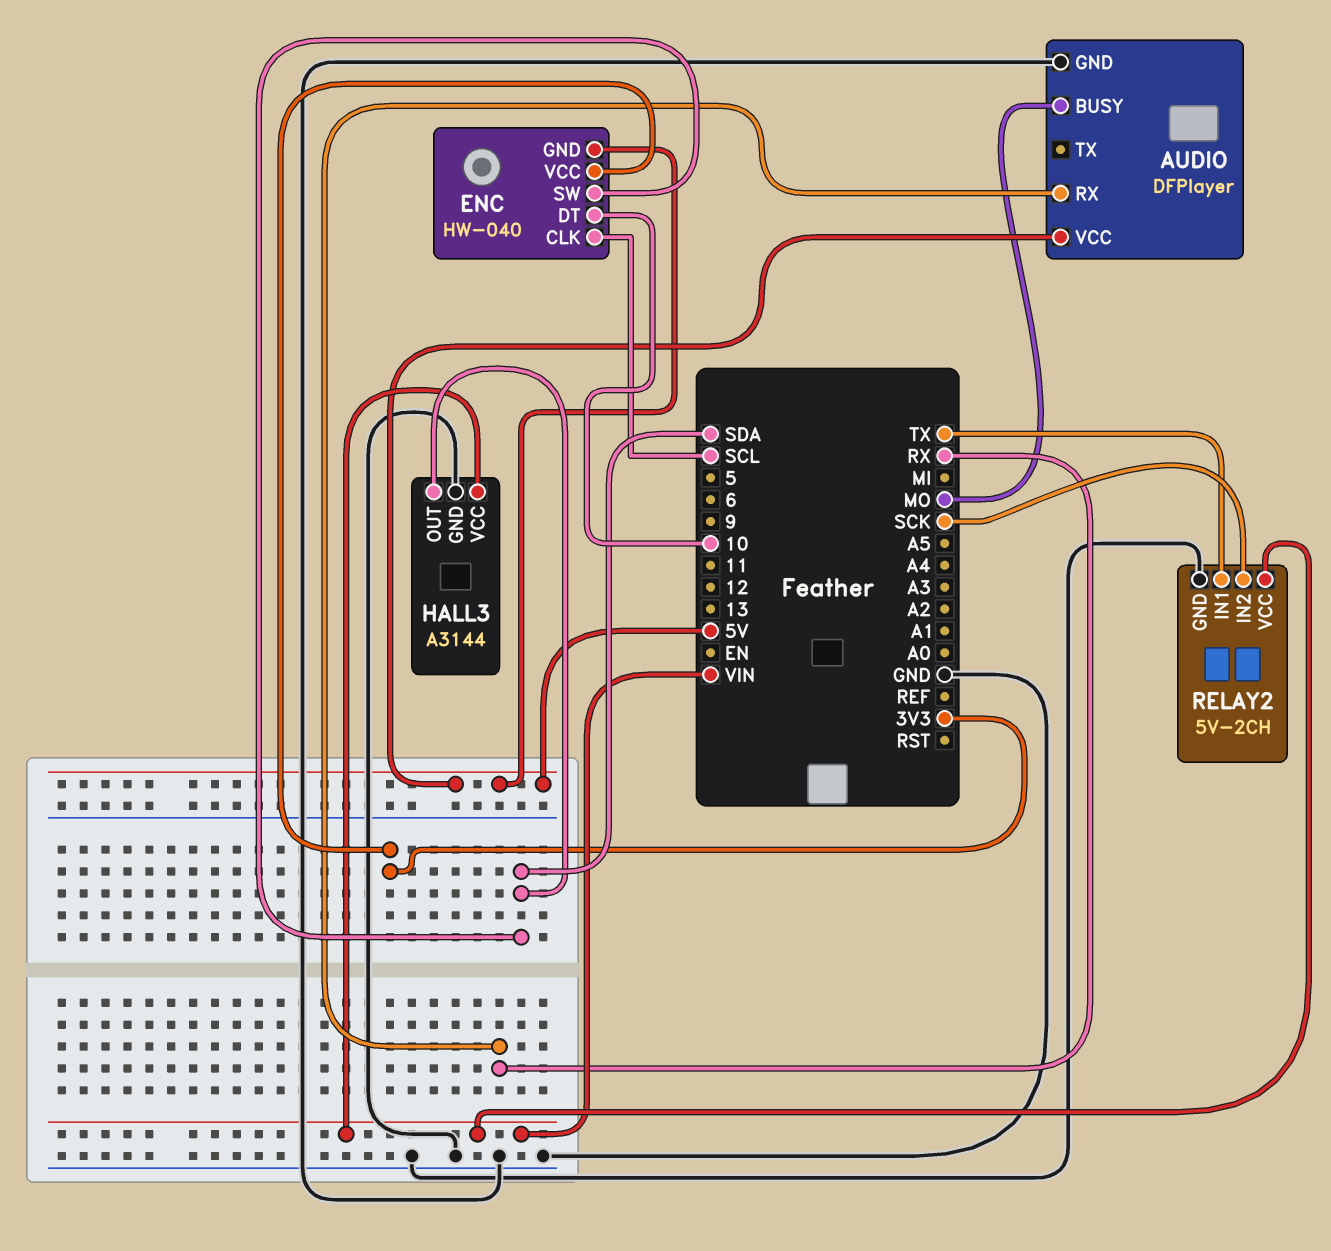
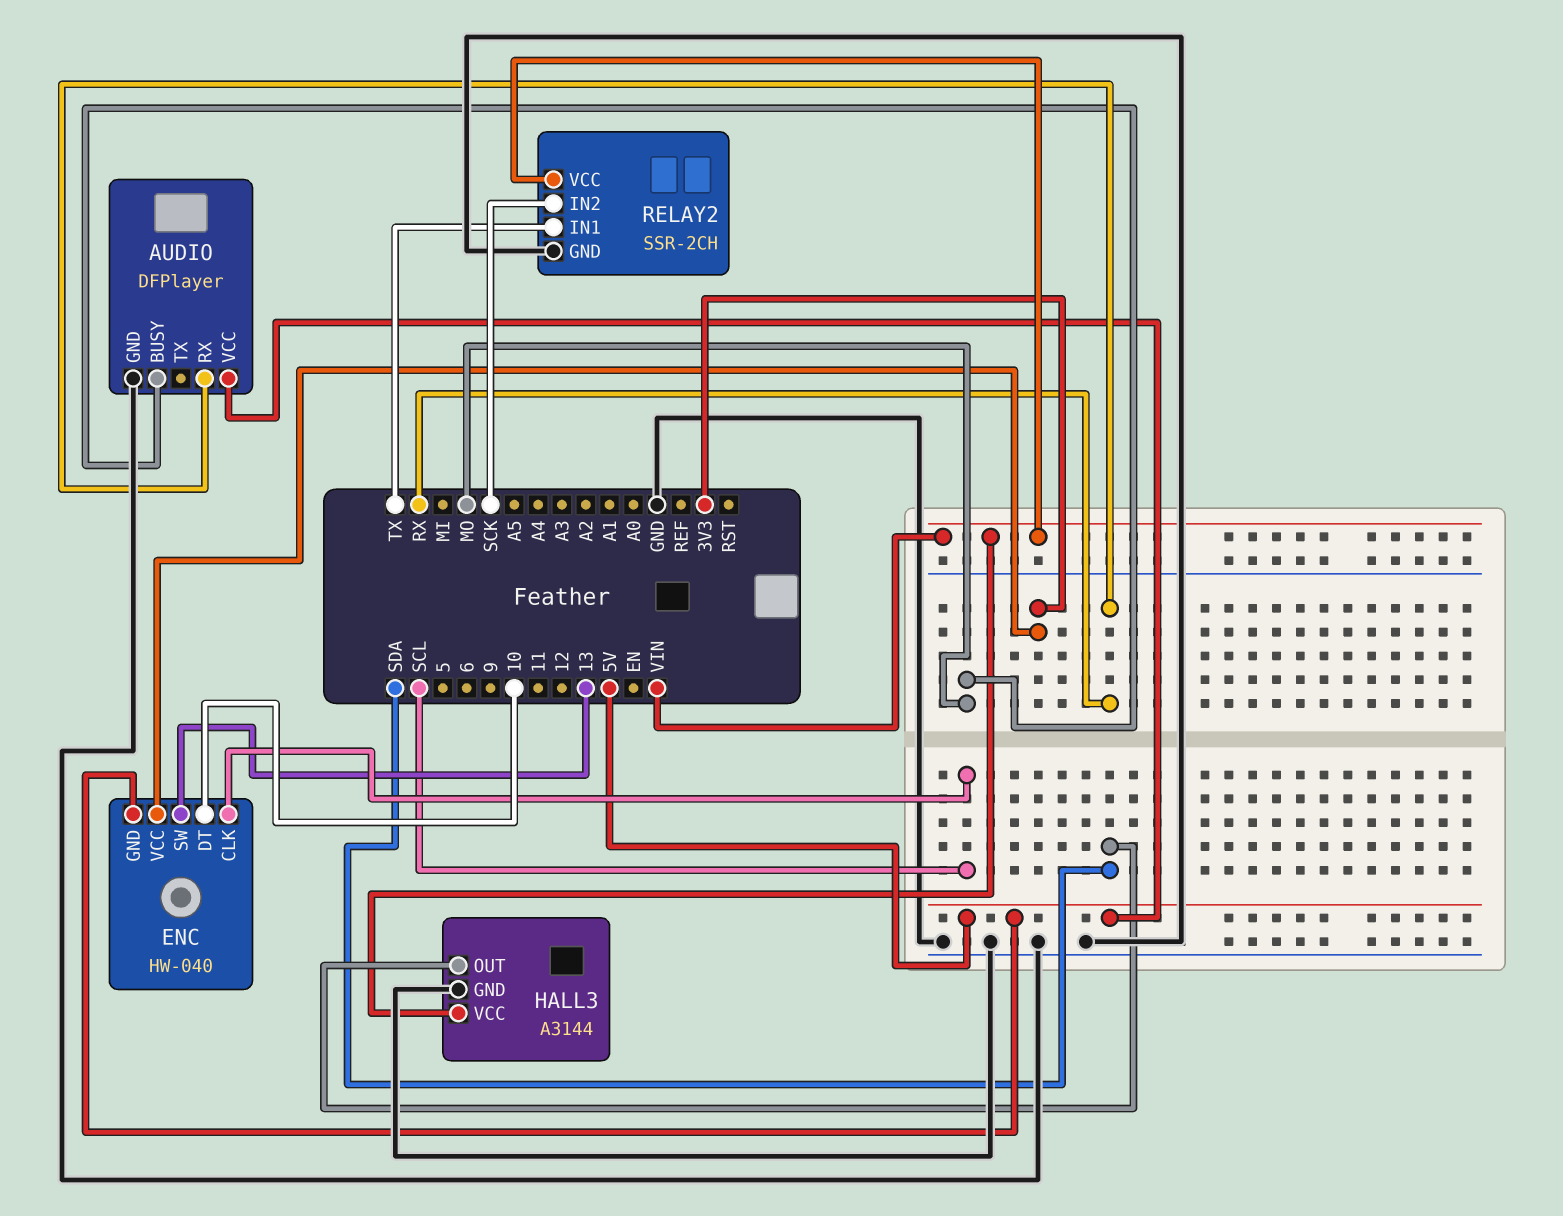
ENC pin SW: SDA -> 13
RELAY2: 5V-2CH -> SSR-2CH

